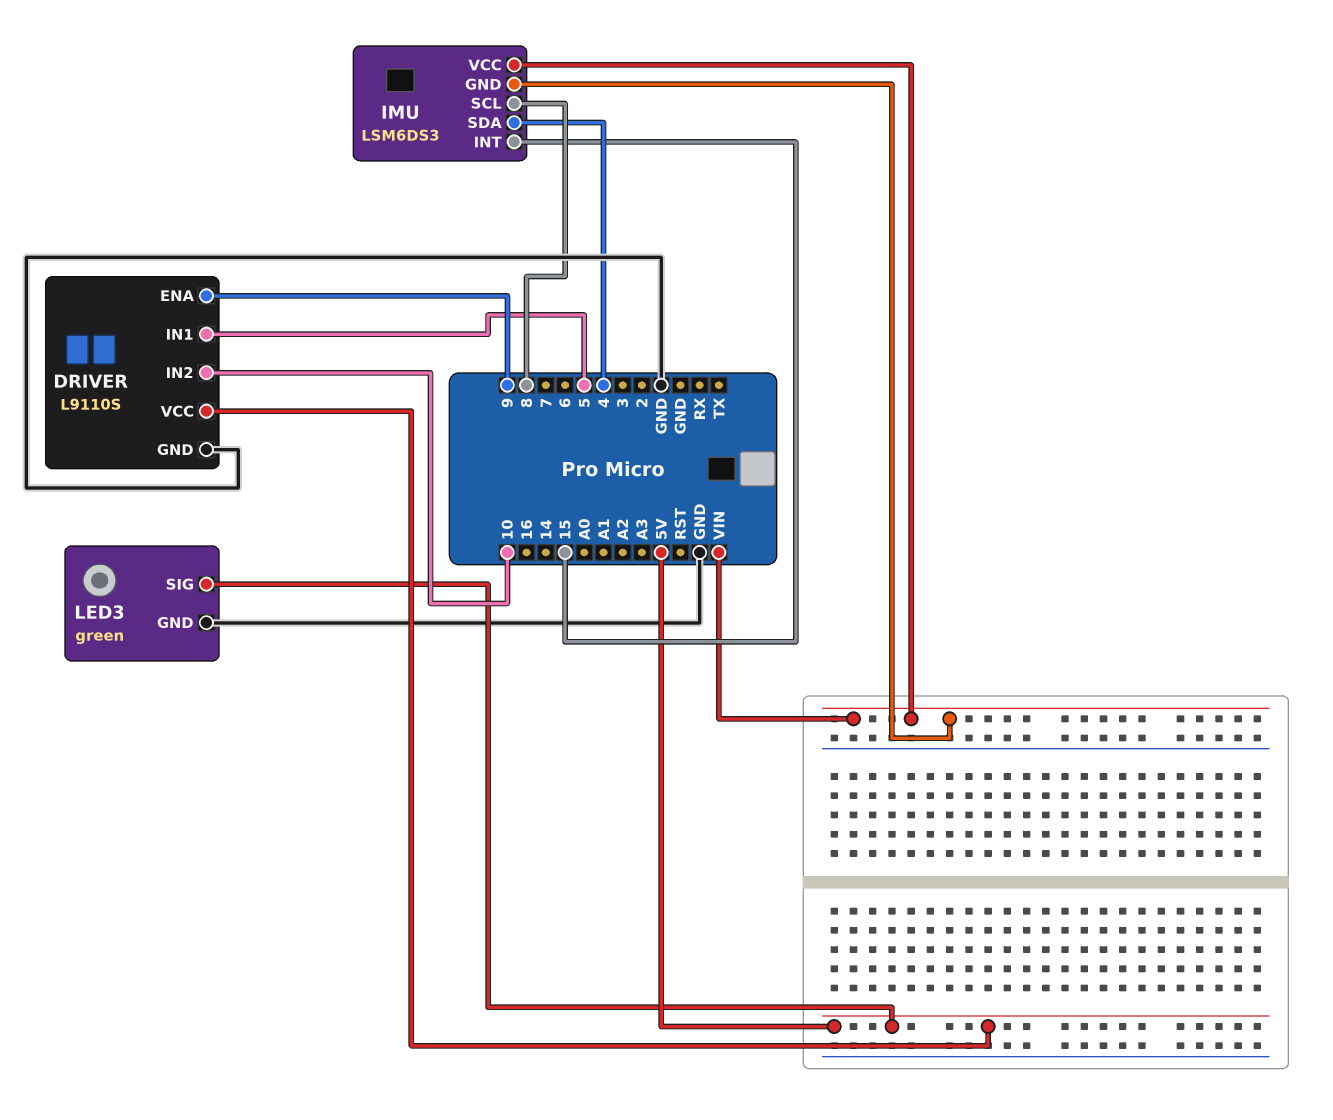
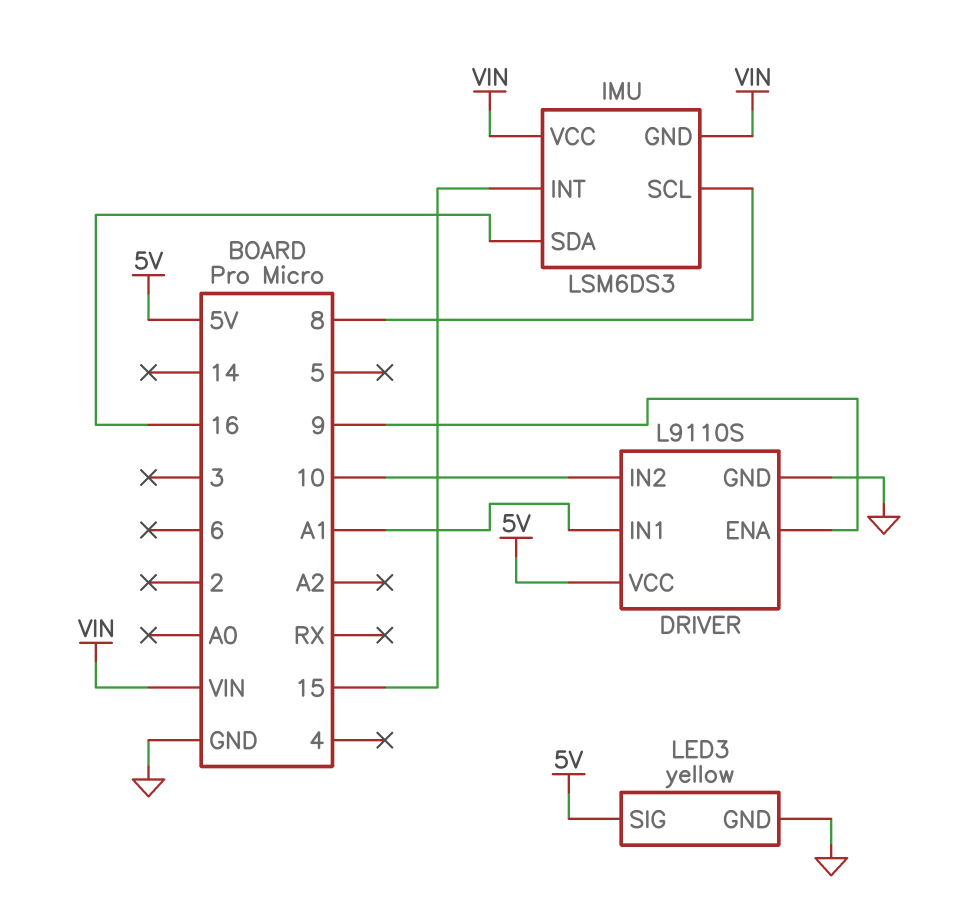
DRIVER pin IN1: 5 -> A1
IMU pin SDA: 4 -> 16
LED3: green -> yellow

